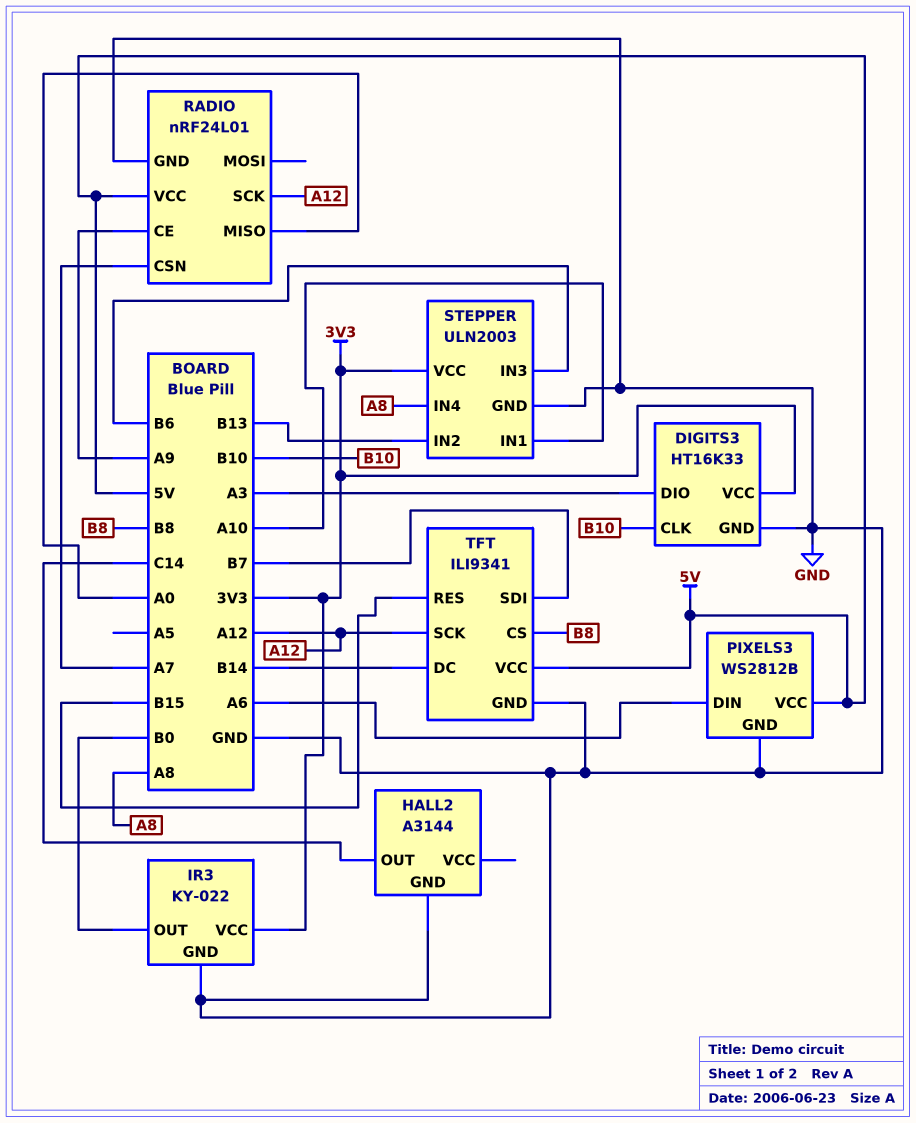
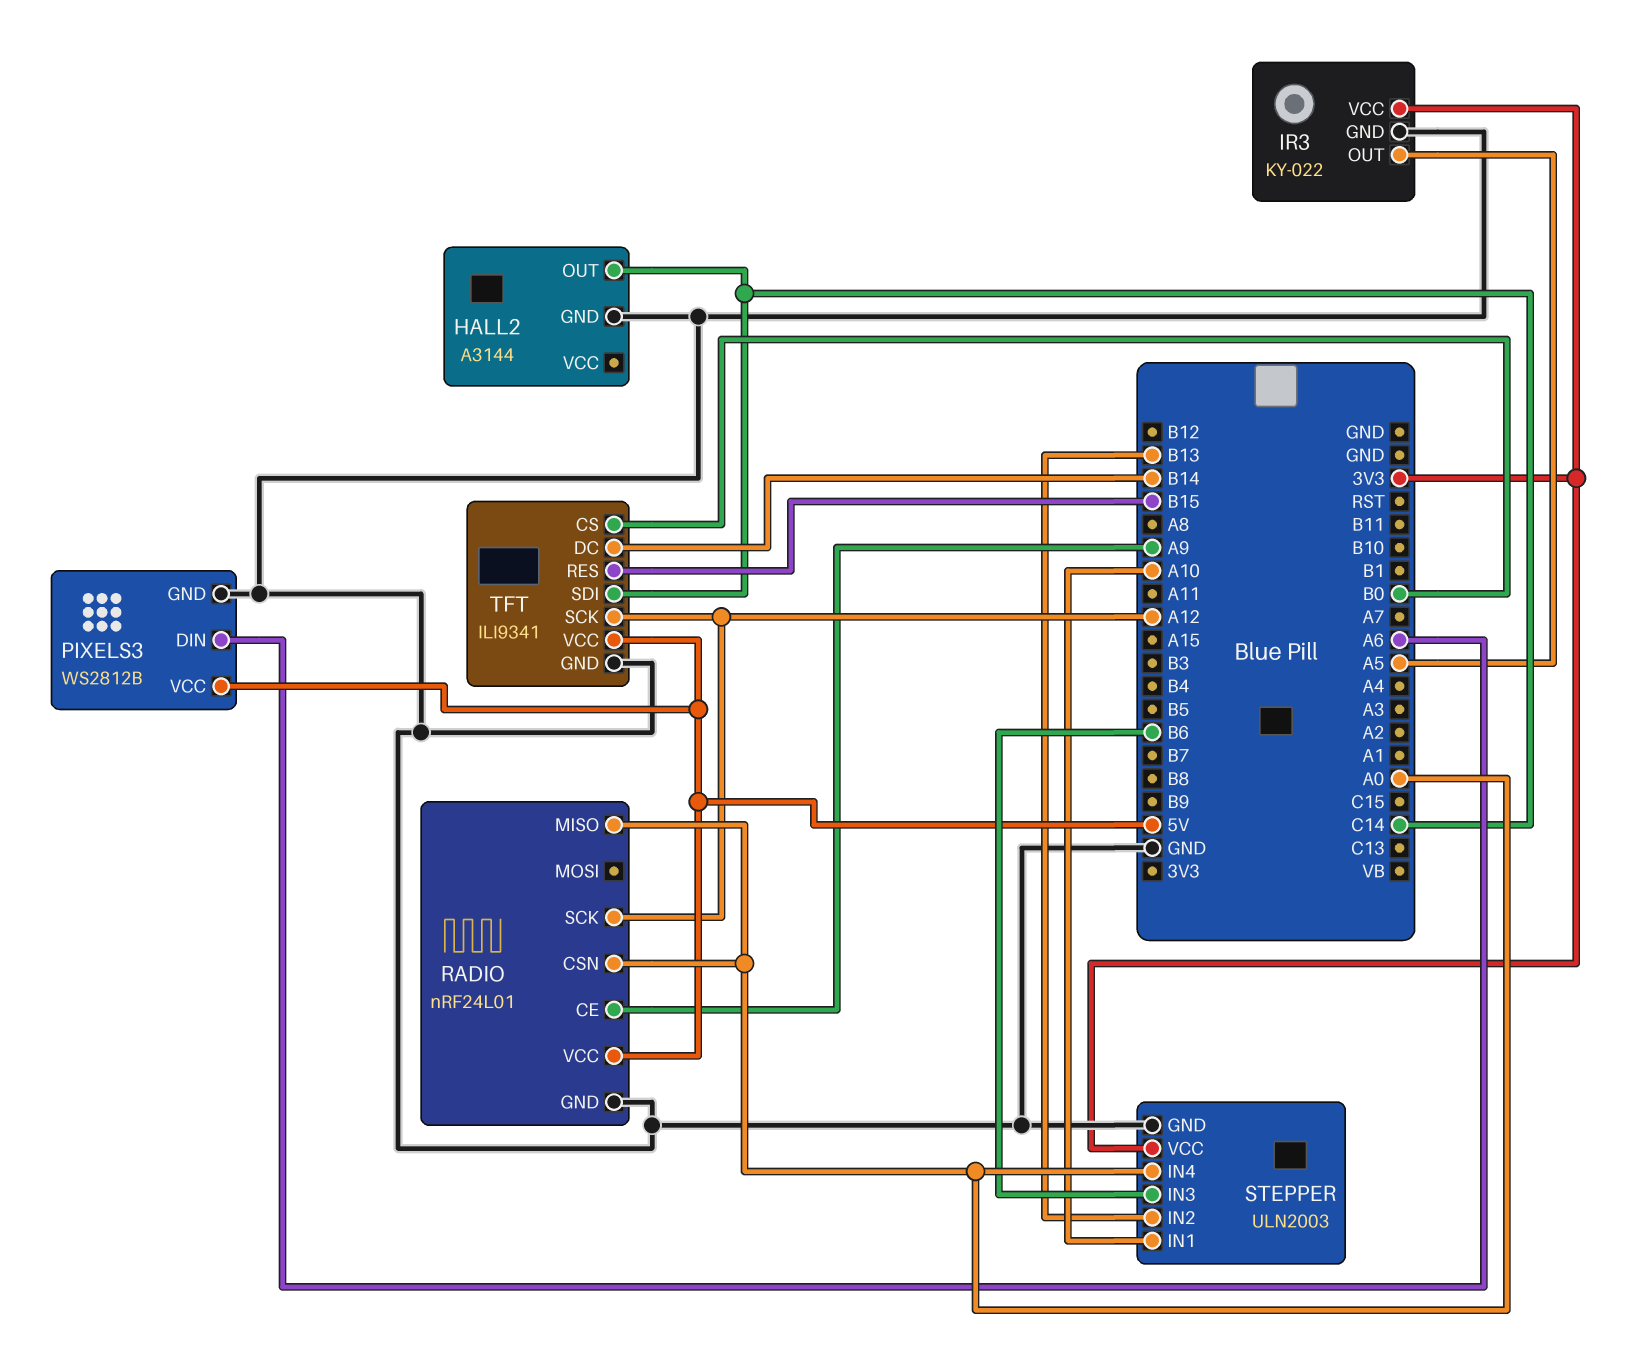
DIGITS3: HT16K33 -> none
DIGITS3 pin CLK: B10 -> none
DIGITS3 pin DIO: A3 -> none
DIGITS3 pin GND: GND -> none
DIGITS3 pin VCC: 3V3 -> none
IR3 pin OUT: B0 -> A5
RADIO pin CSN: A7 -> A0
STEPPER pin IN4: A8 -> A0
TFT pin CS: B8 -> B0
TFT pin SDI: B7 -> C14

